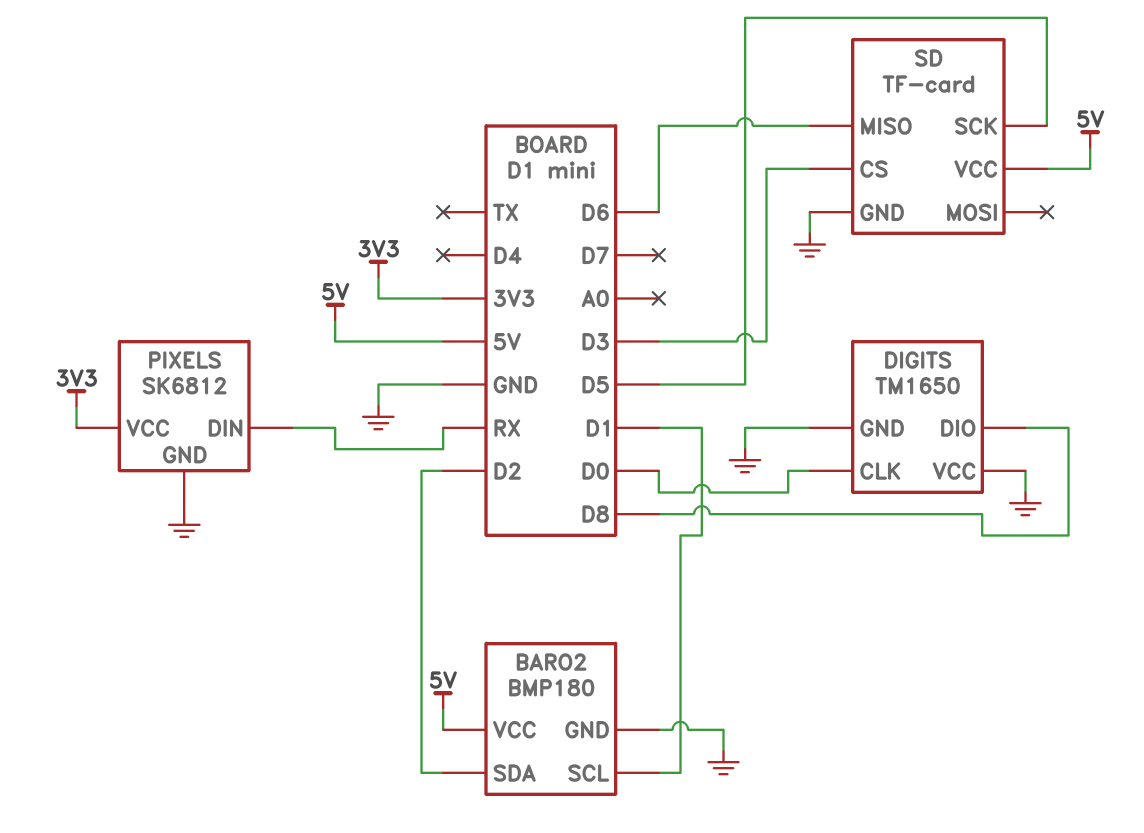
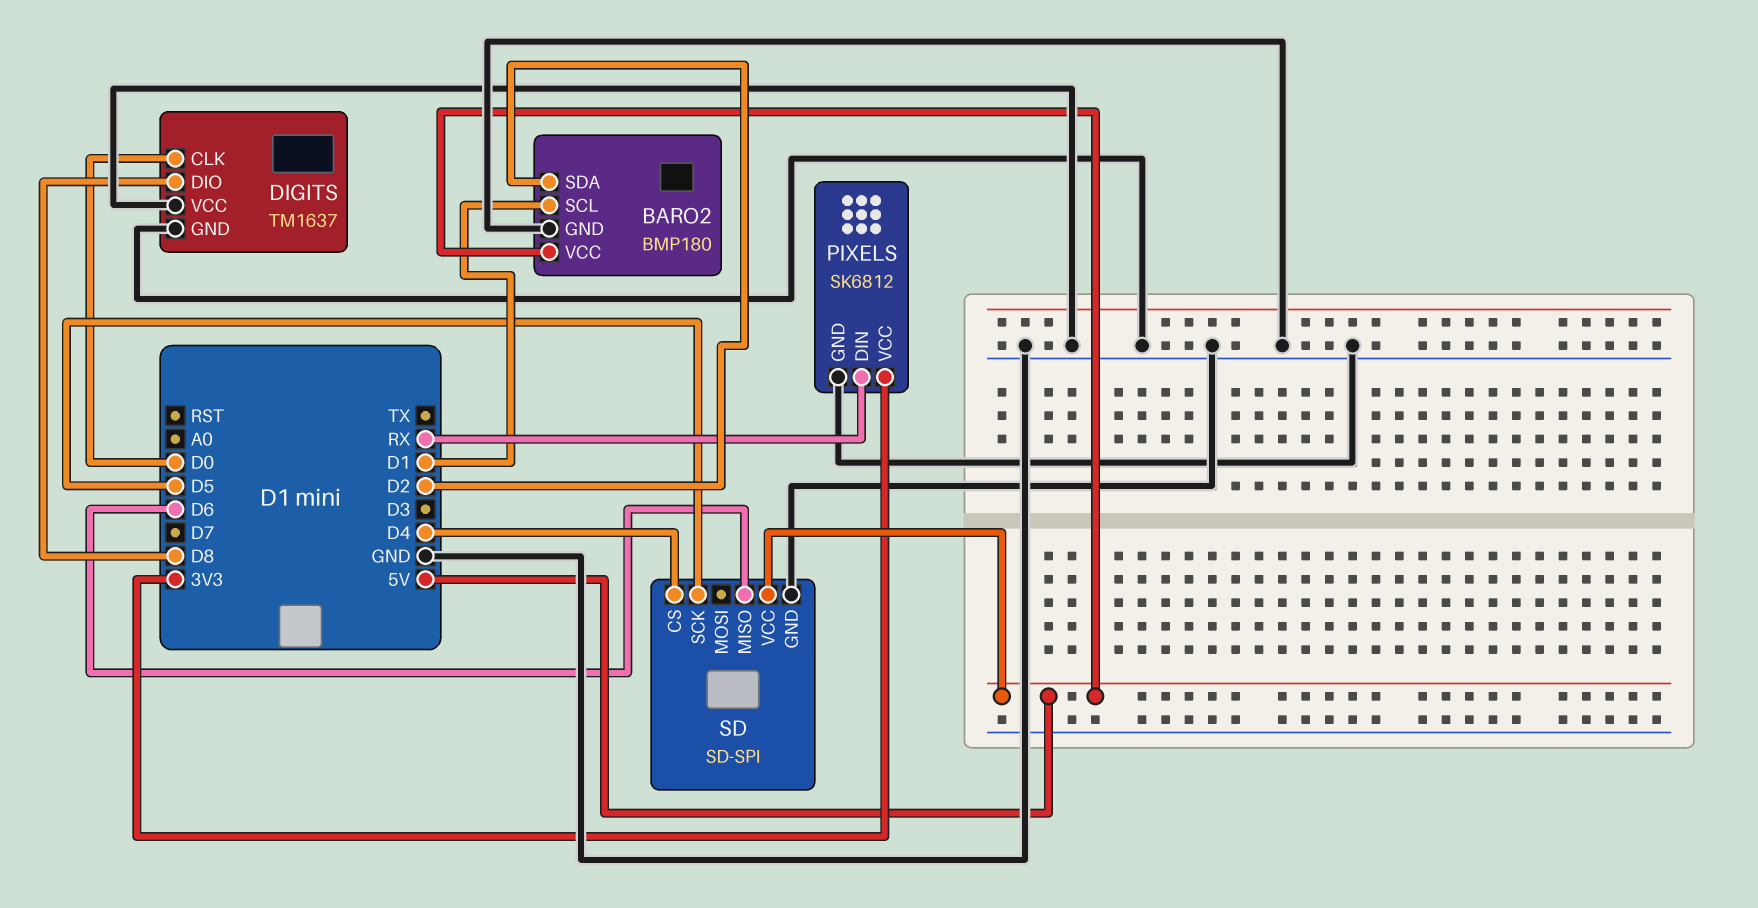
DIGITS: TM1650 -> TM1637
SD: TF-card -> SD-SPI
SD pin CS: D3 -> D4

